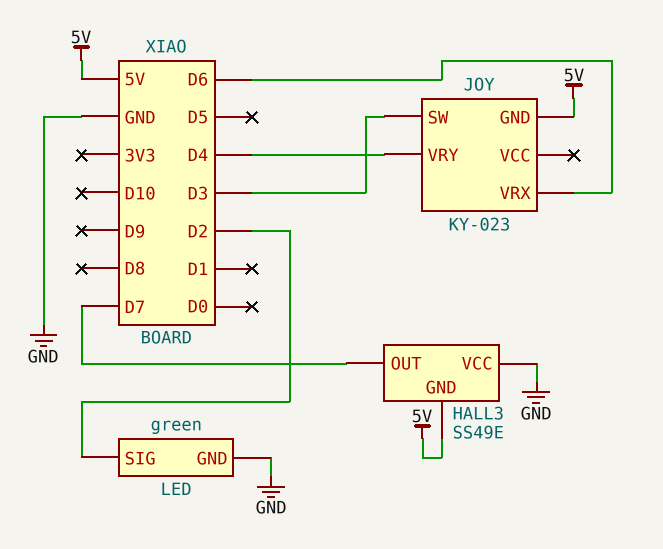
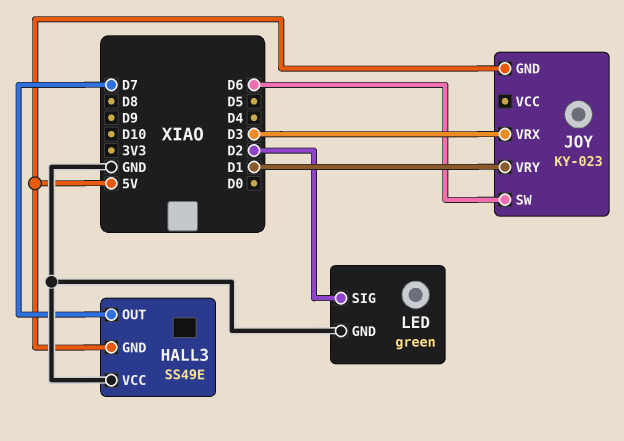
JOY pin SW: D3 -> D6
JOY pin VRX: D6 -> D3
JOY pin VRY: D4 -> D1

